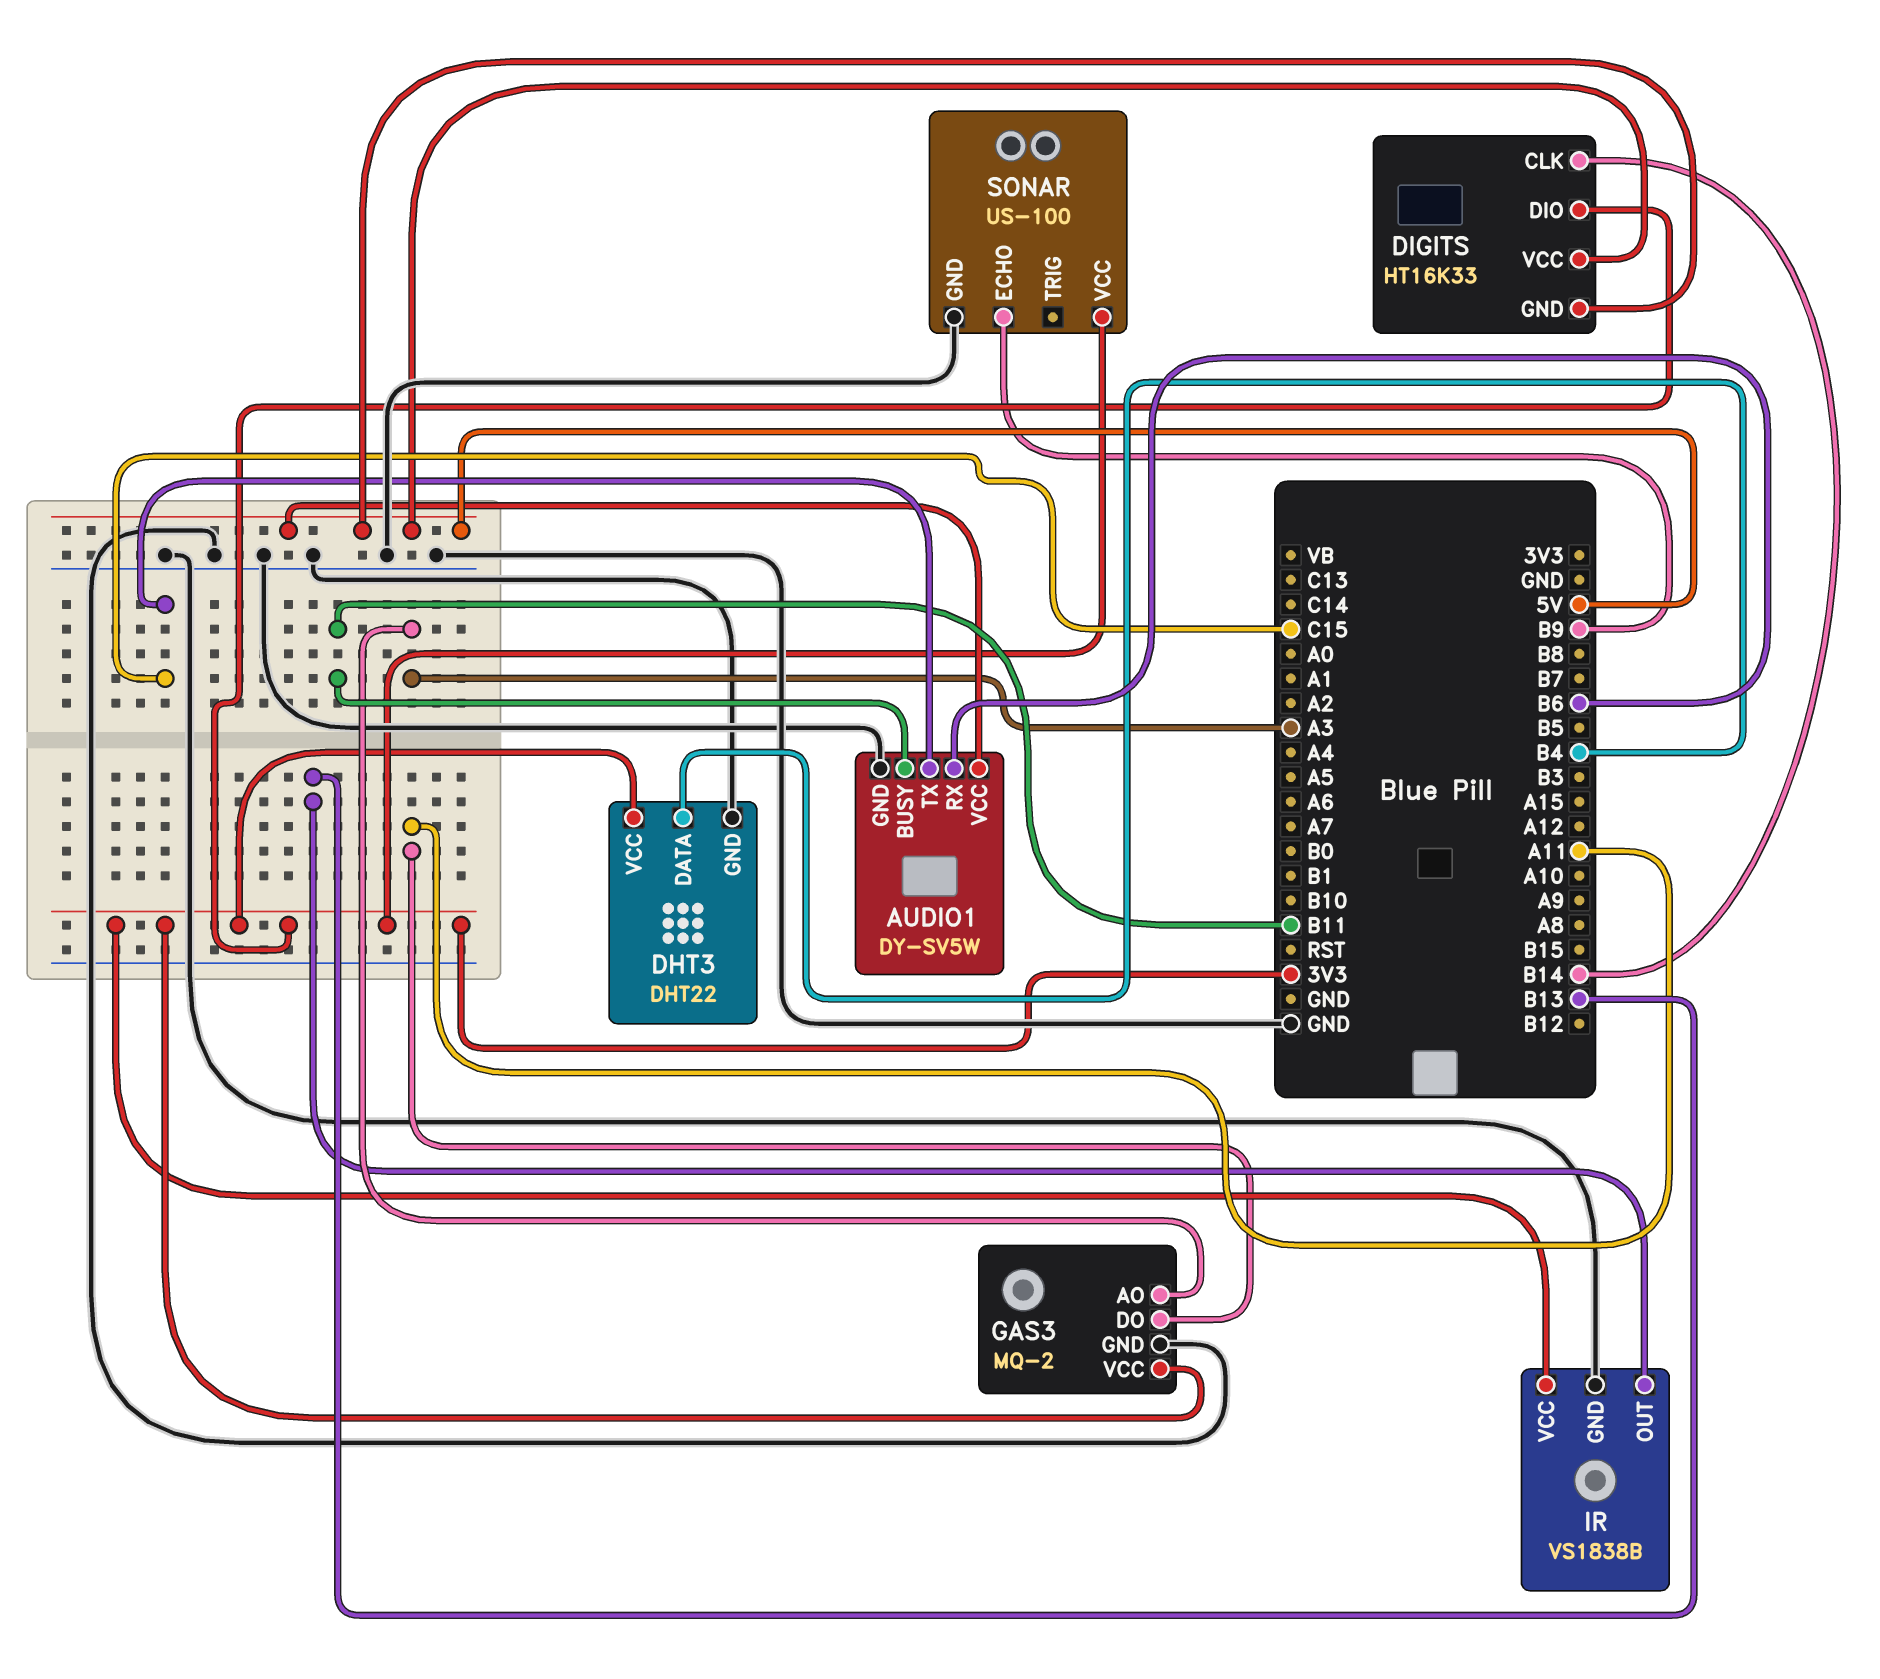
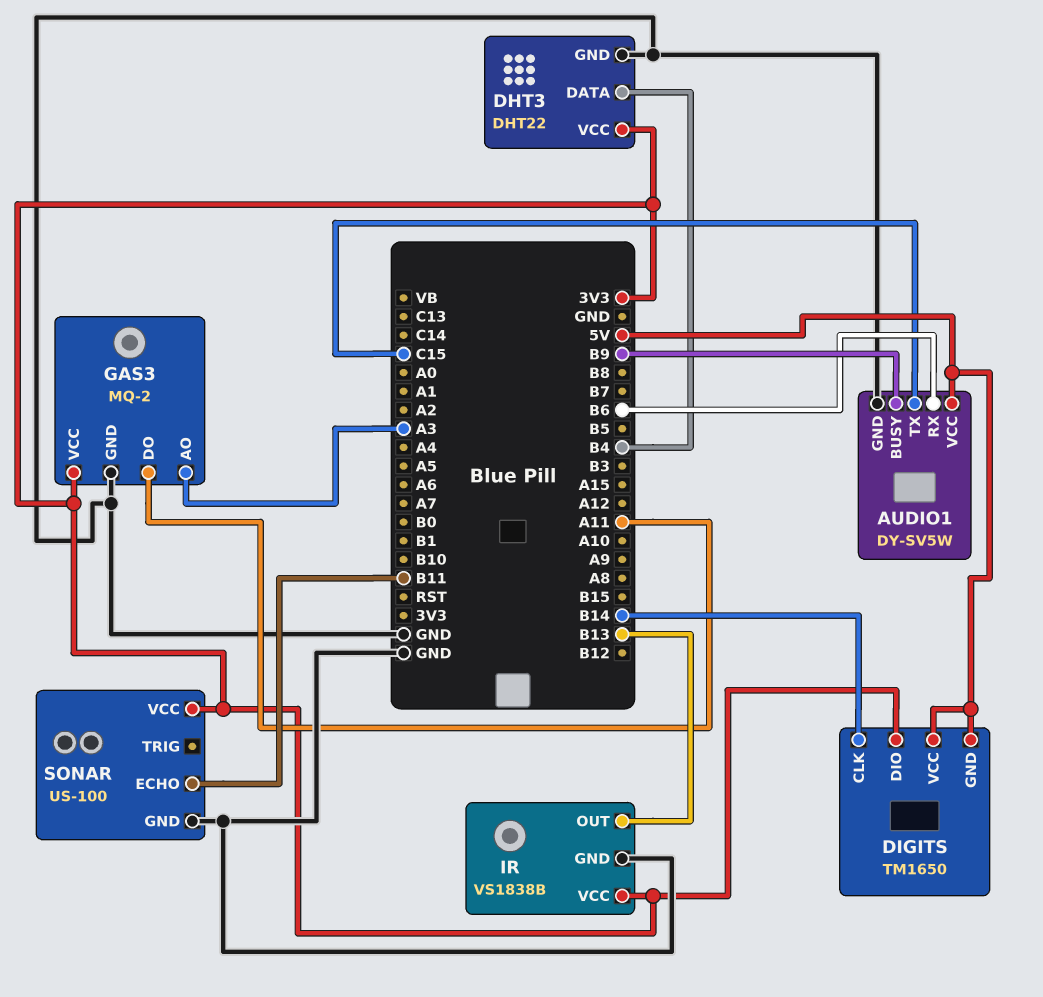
AUDIO1 pin BUSY: B11 -> B9
DIGITS: HT16K33 -> TM1650
SONAR pin ECHO: B9 -> B11

